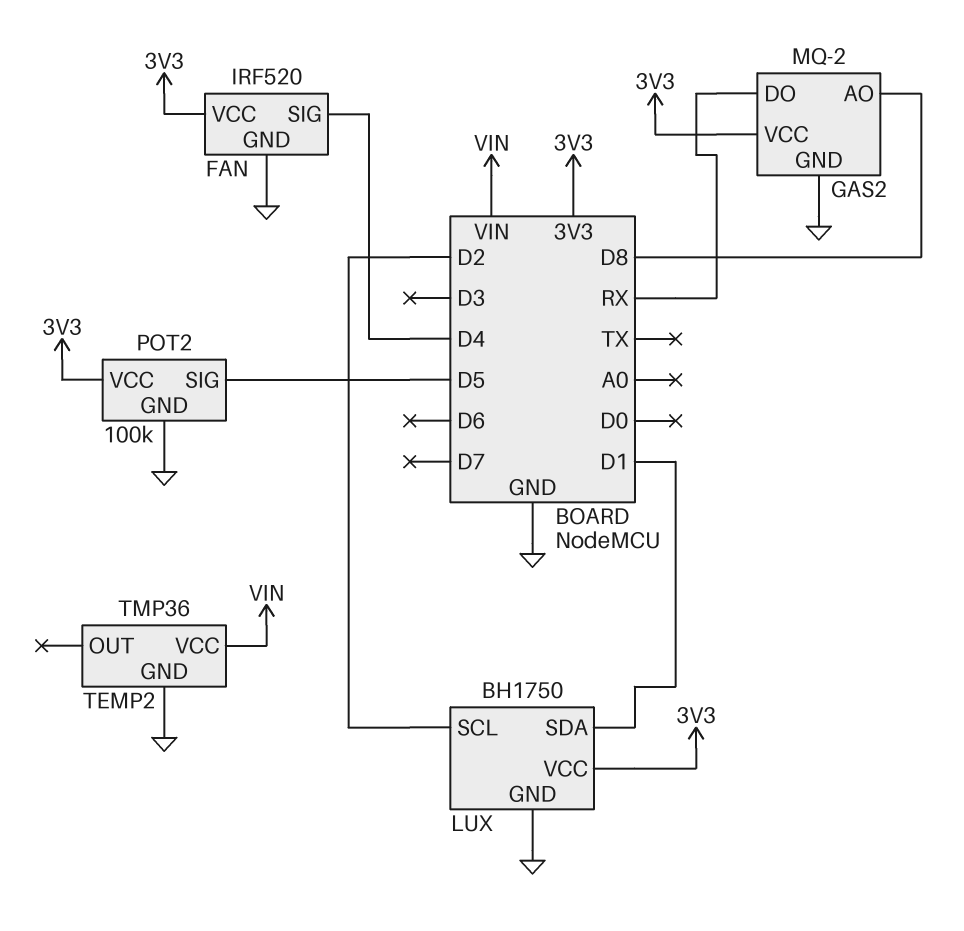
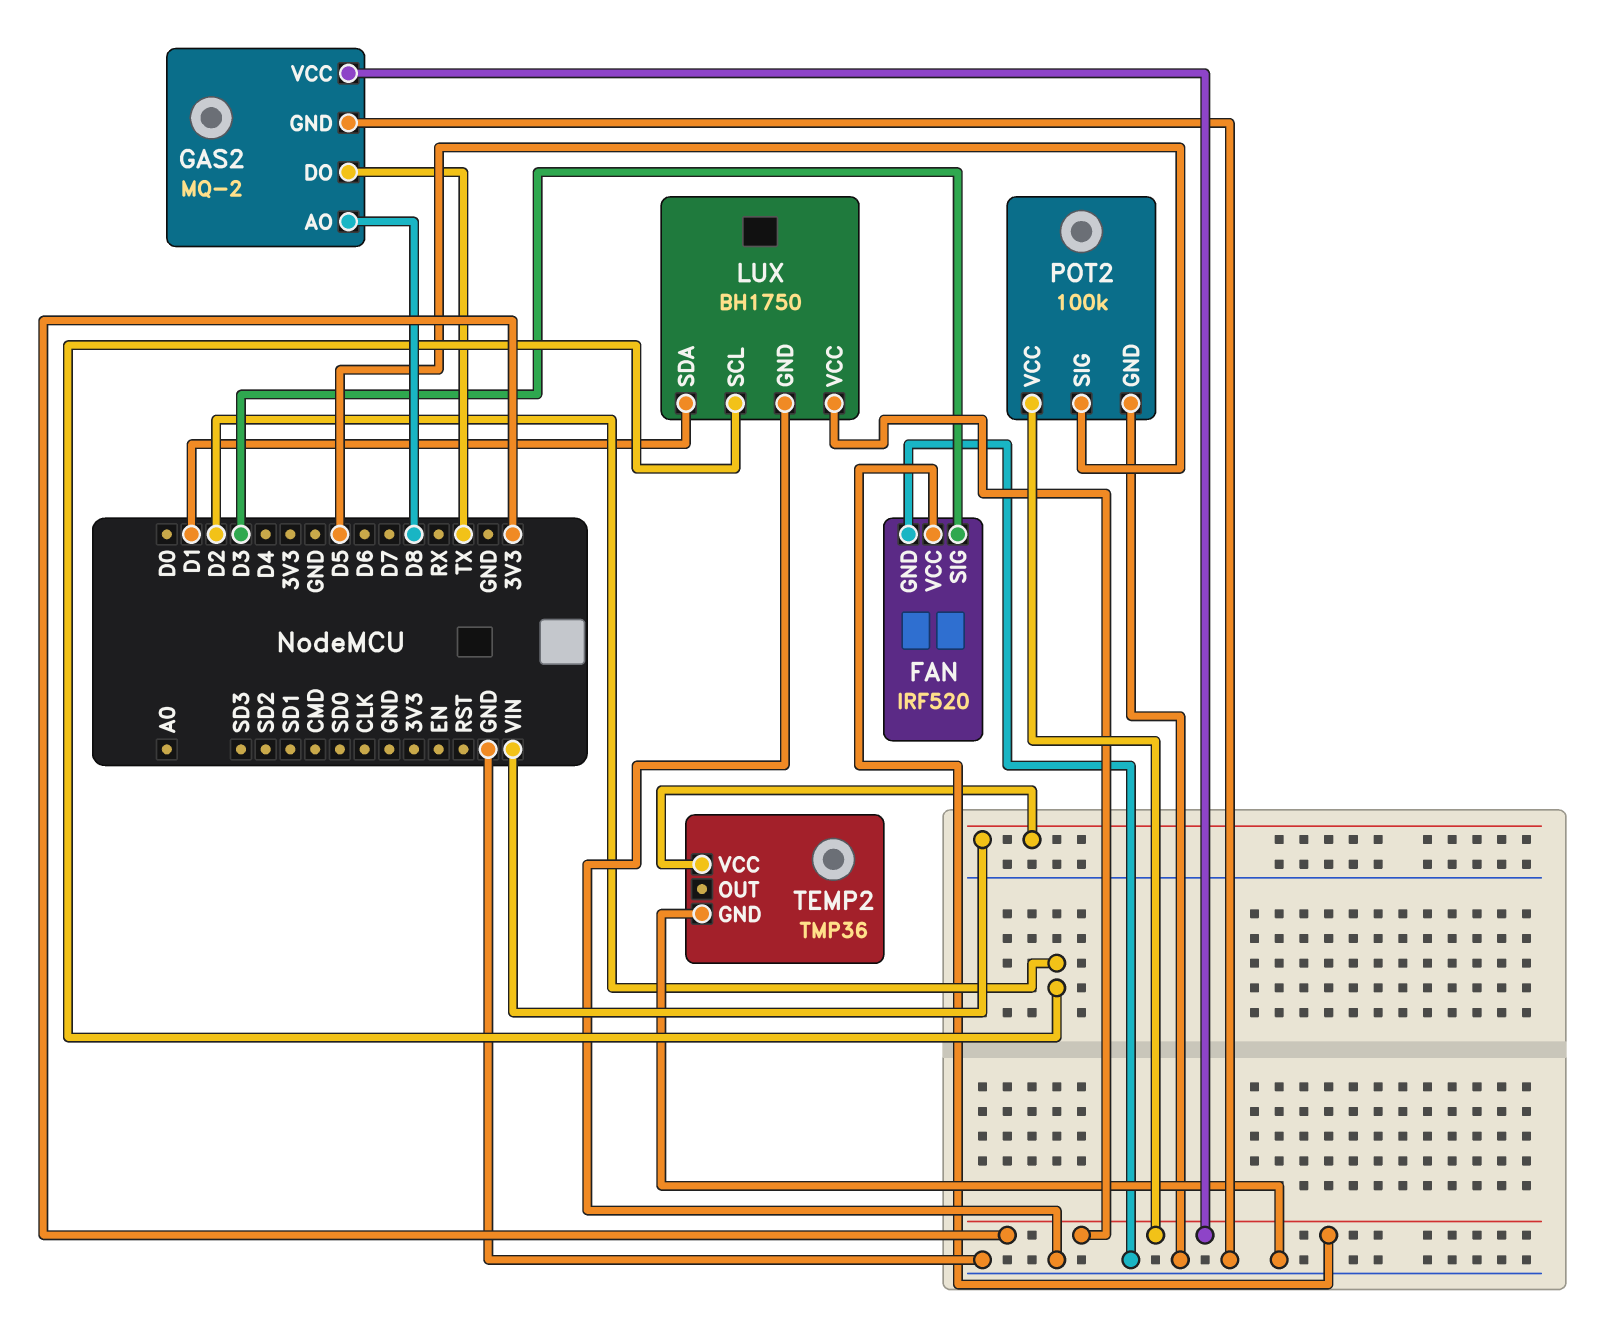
FAN pin SIG: D4 -> D3
GAS2 pin DO: RX -> TX

